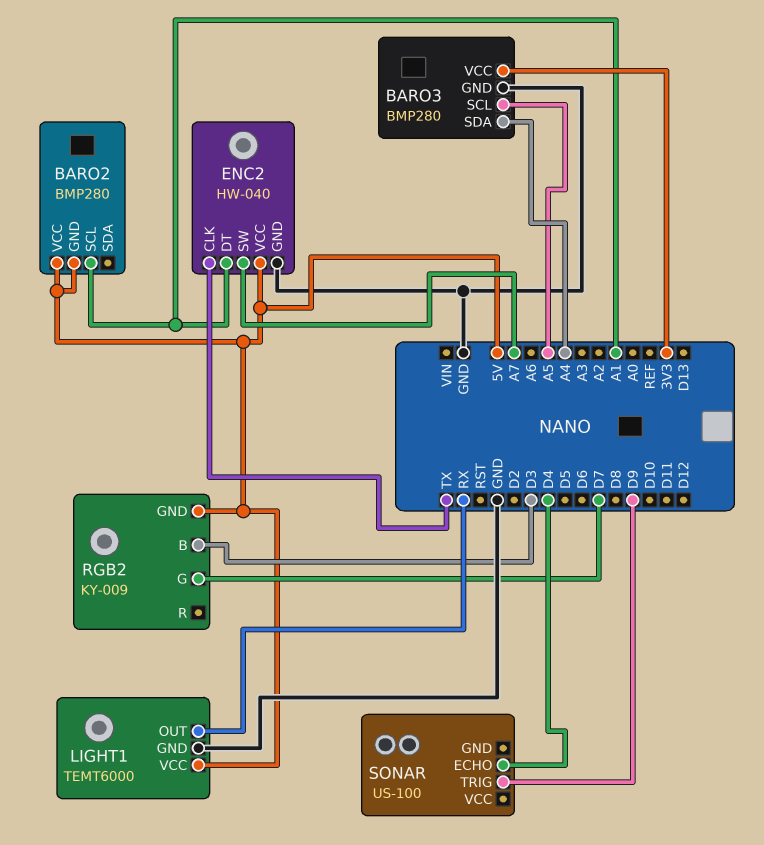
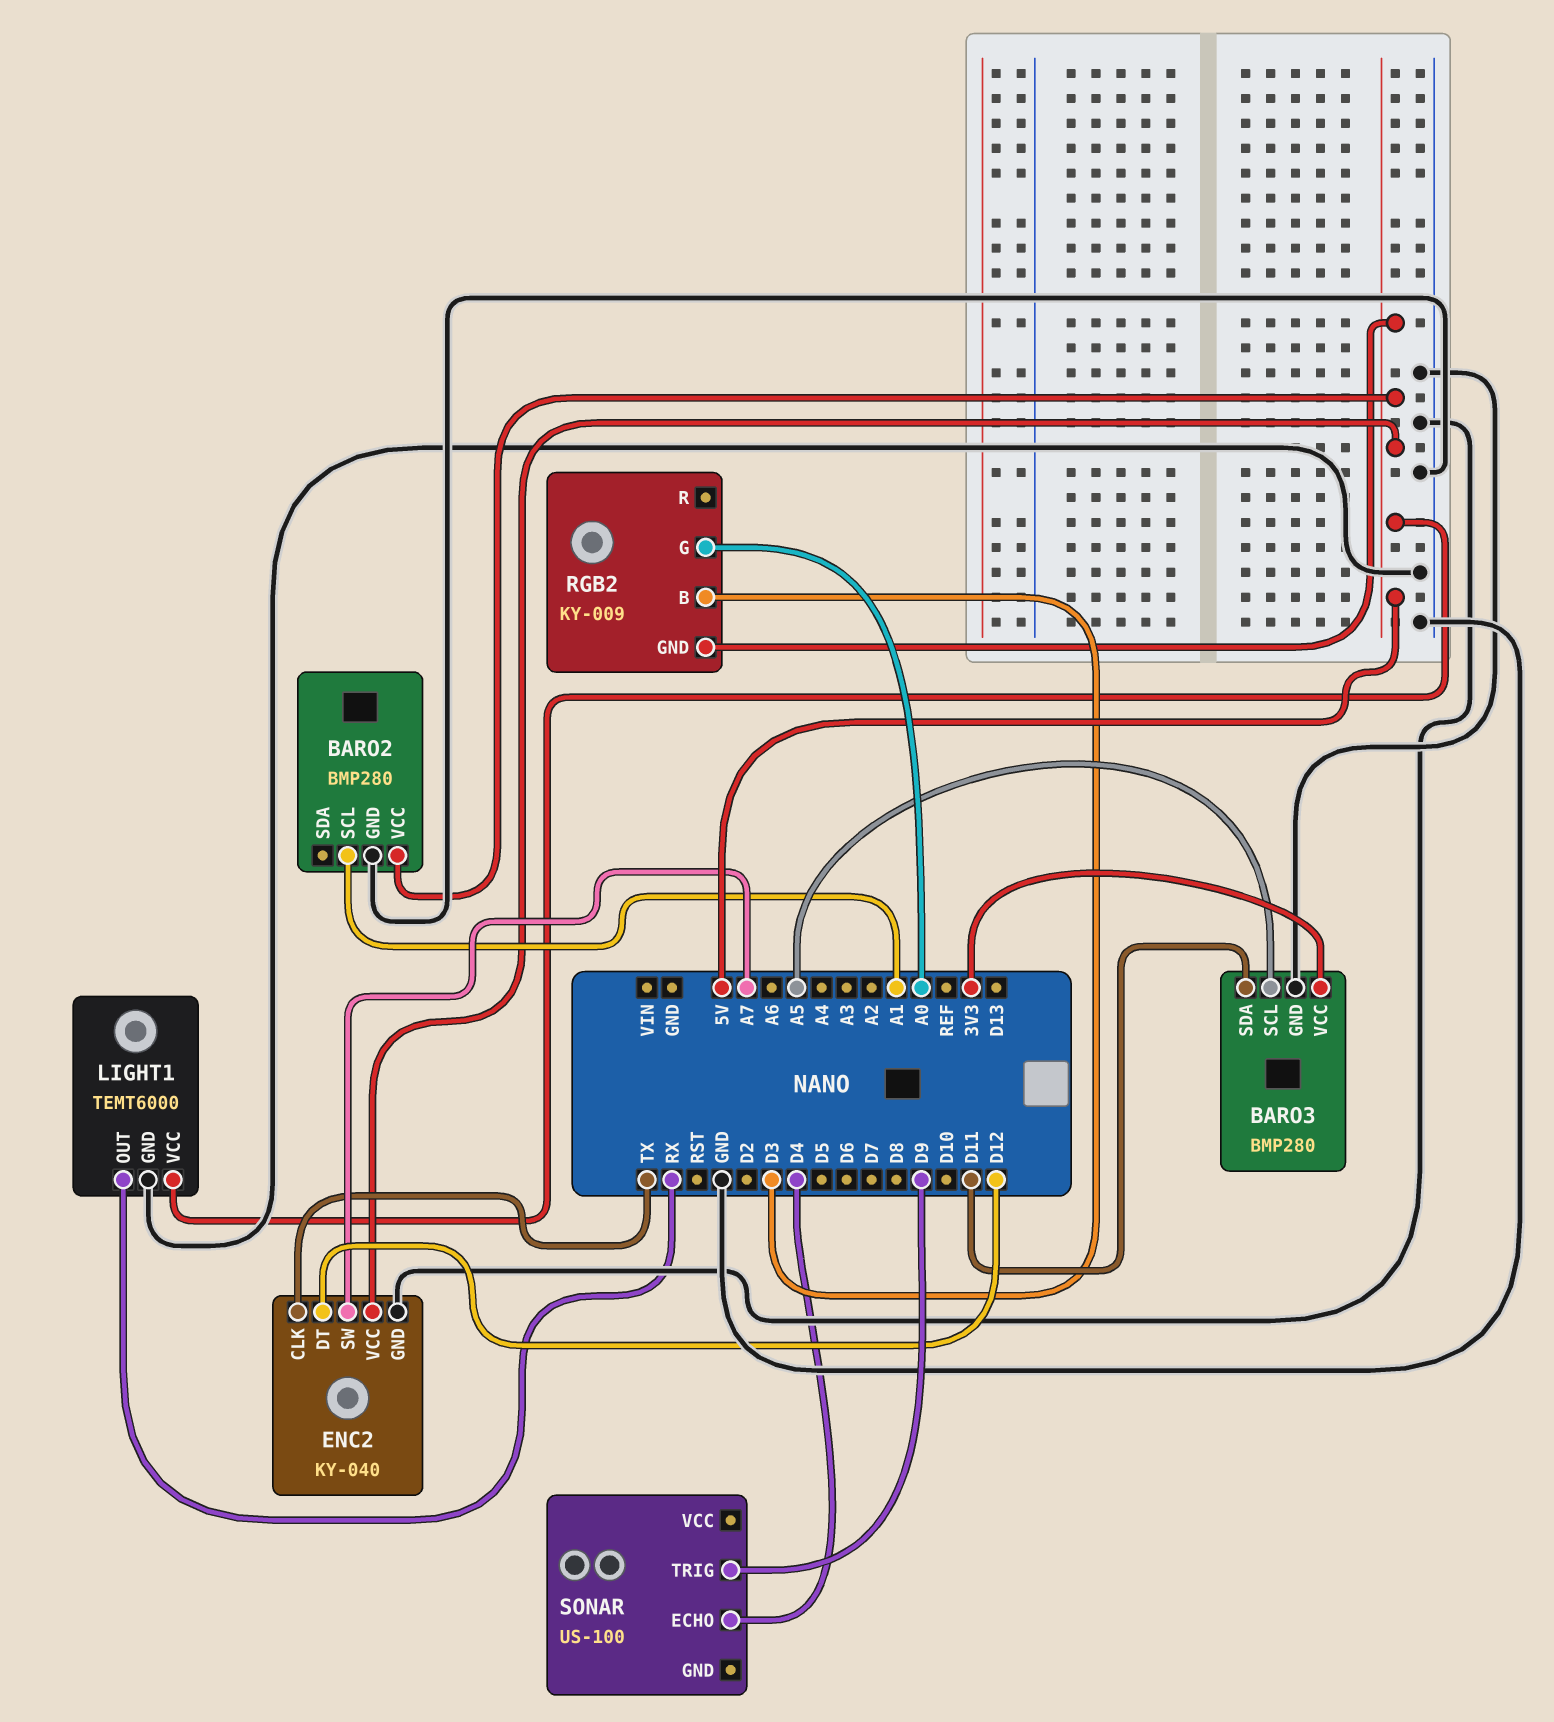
BARO2 pin GND: 5V -> GND
BARO3 pin SDA: A4 -> D11
ENC2: HW-040 -> KY-040
ENC2 pin DT: A1 -> D12
RGB2 pin G: D7 -> A0

